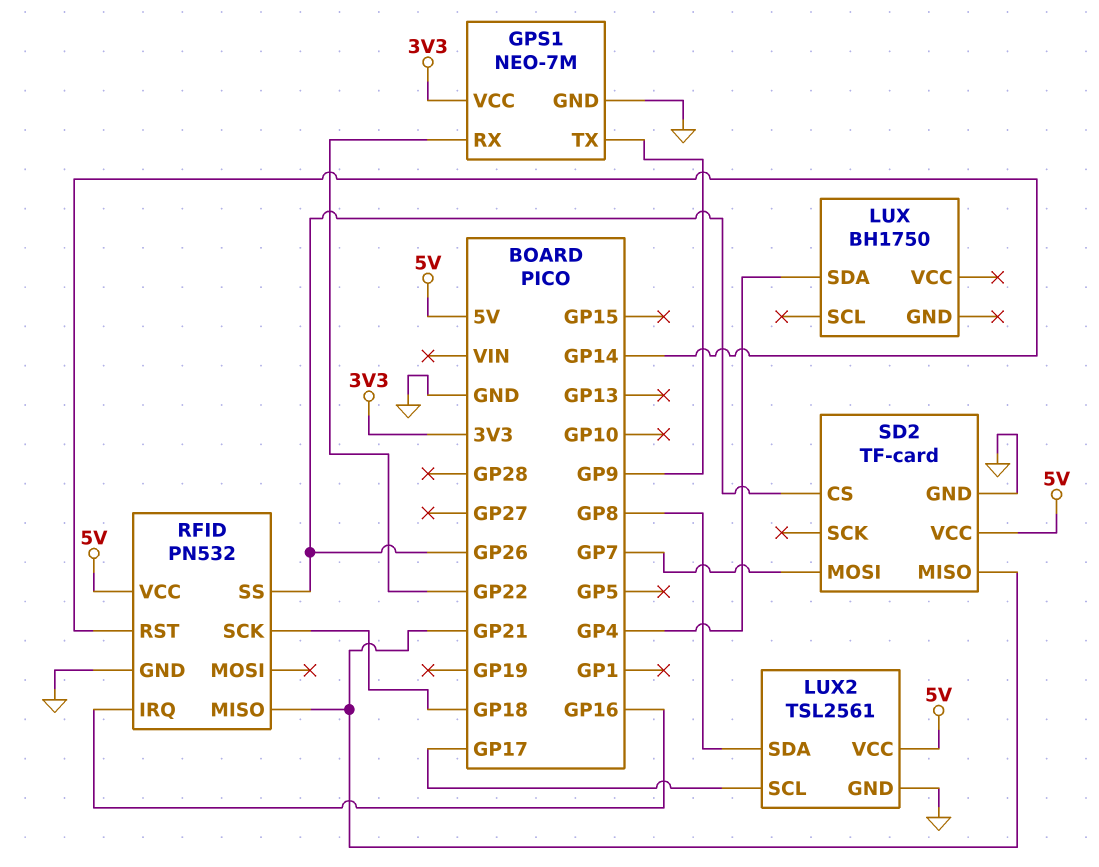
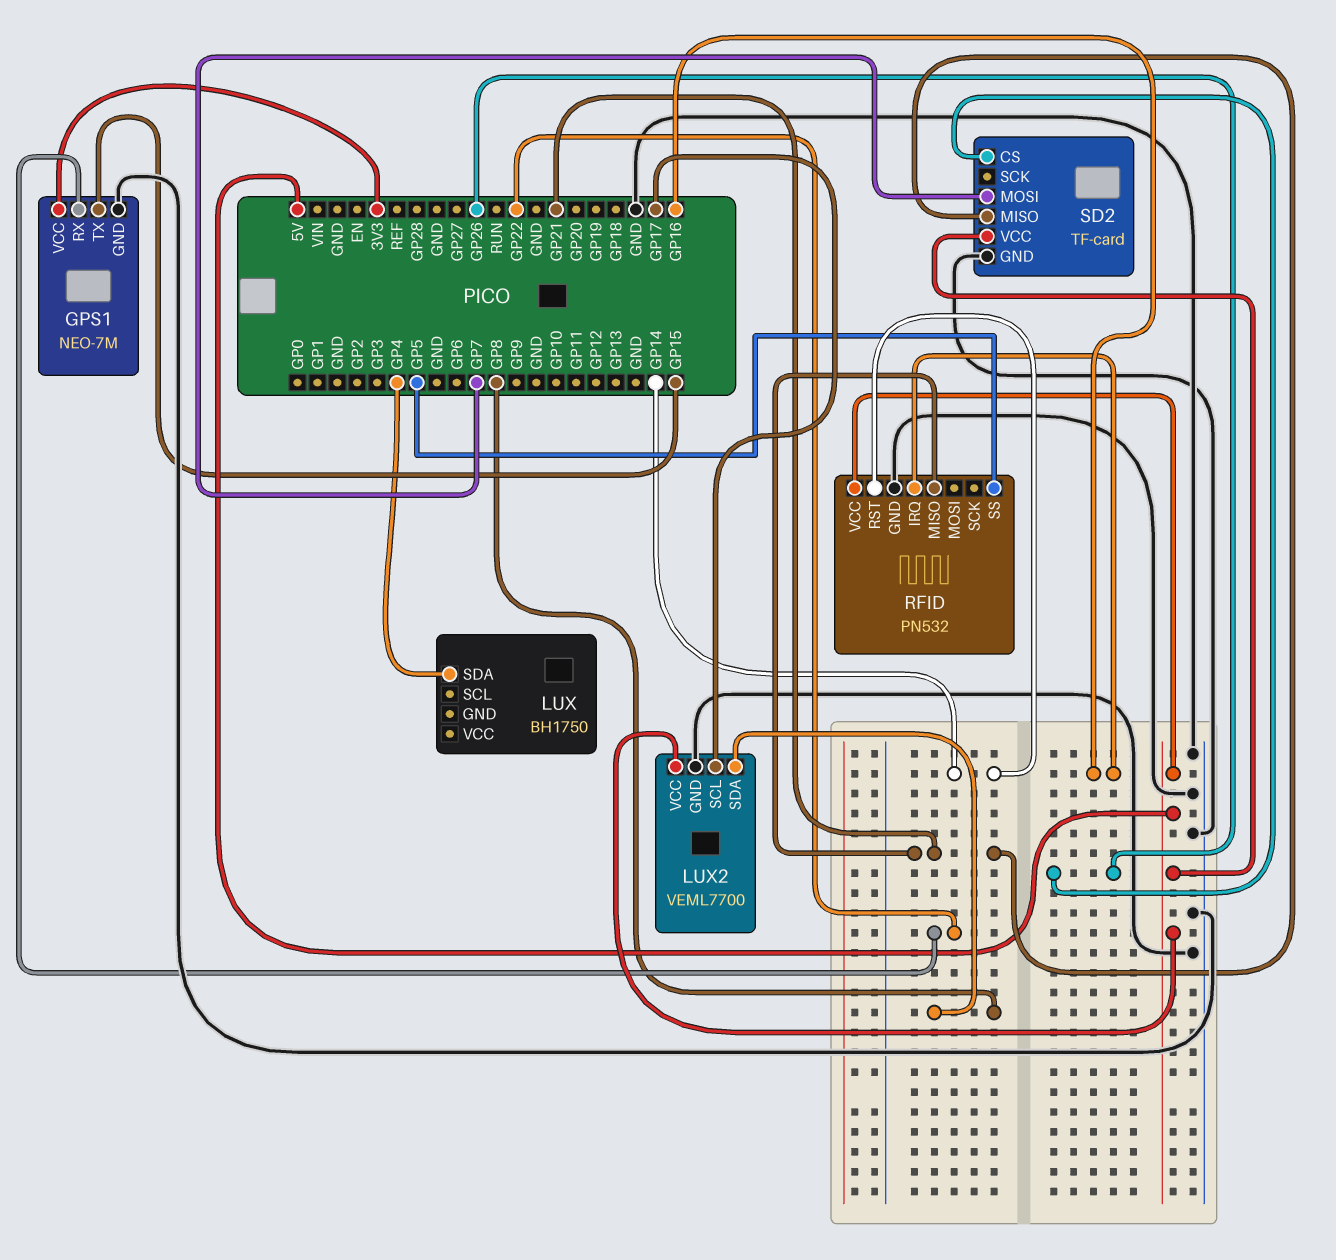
GPS1 pin TX: GP9 -> GP15
LUX2: TSL2561 -> VEML7700
RFID pin SCK: GP18 -> none
RFID pin SS: GP26 -> GP5

